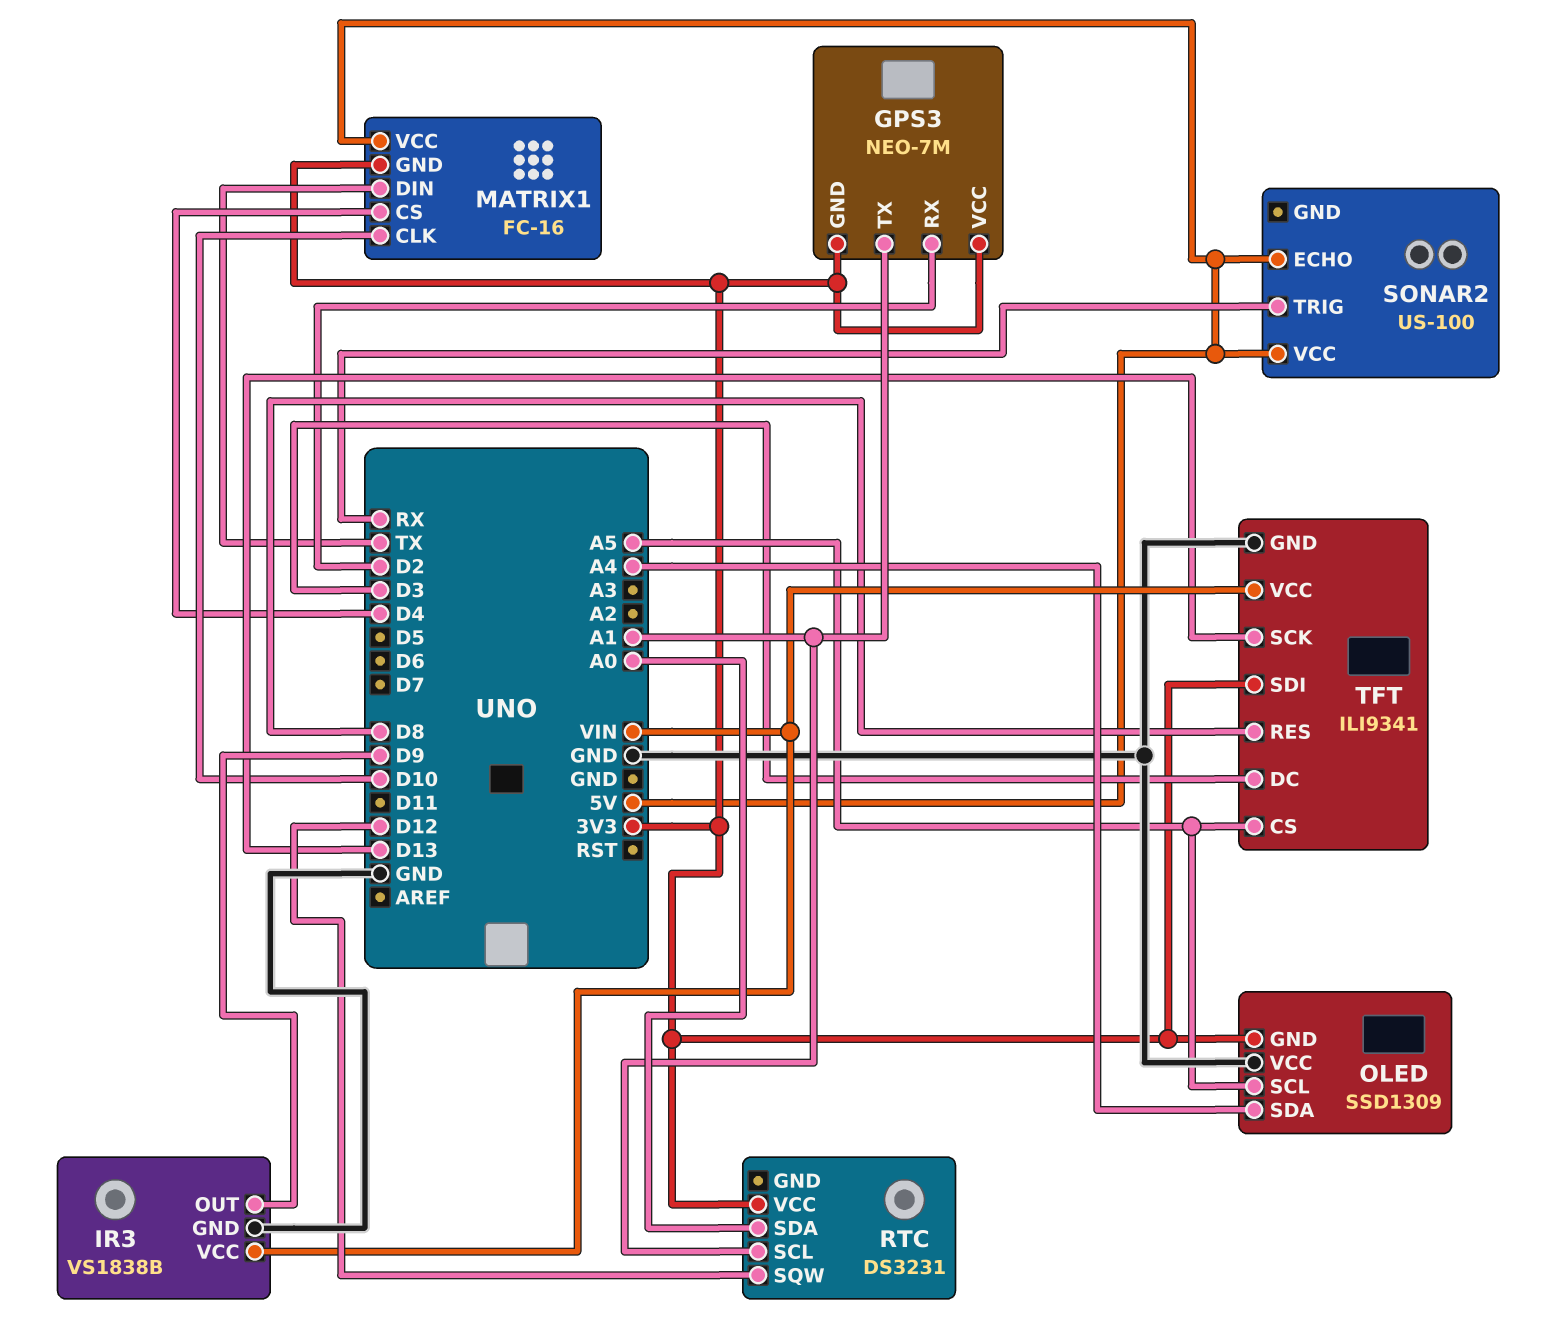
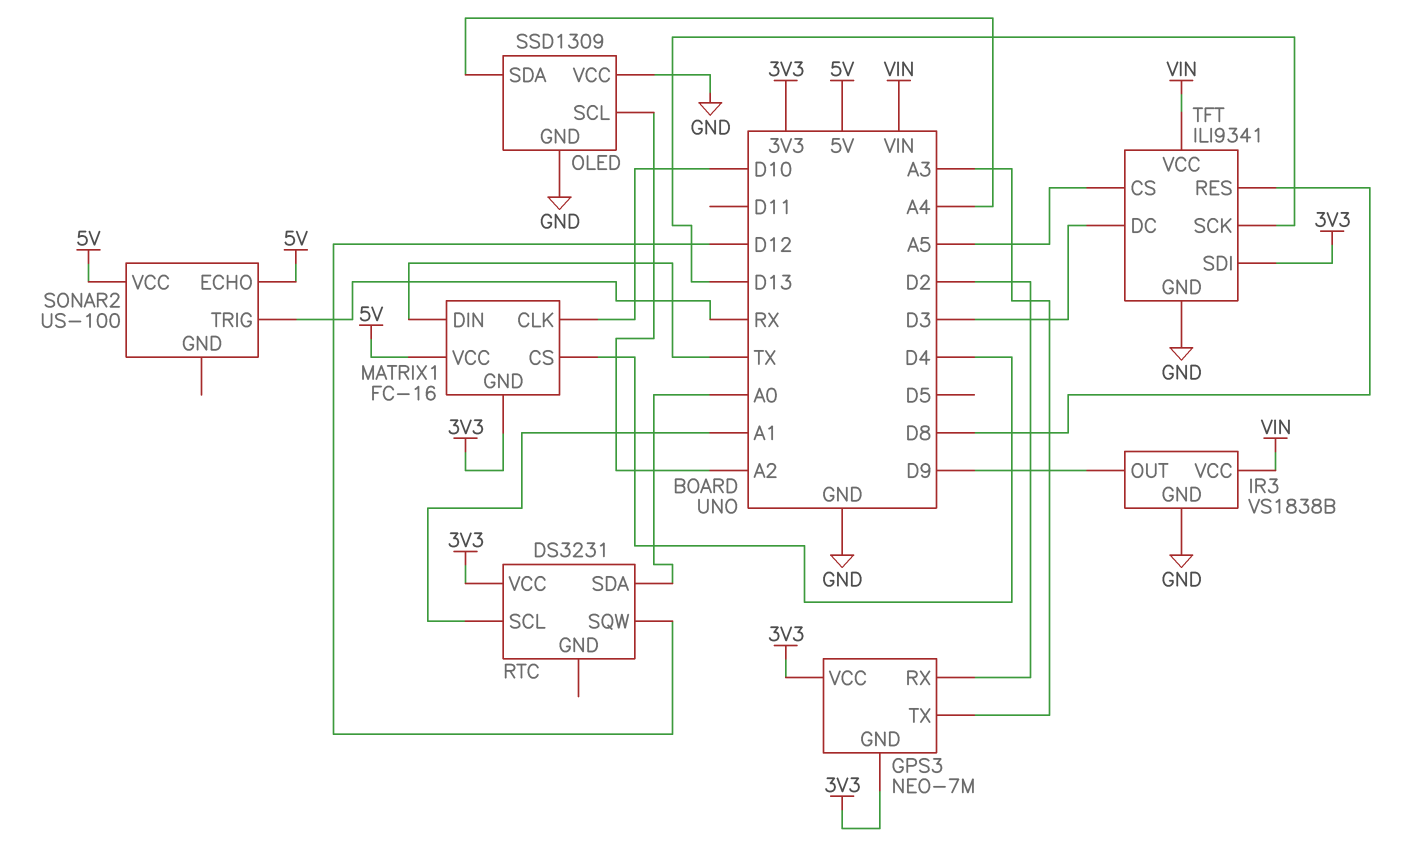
GPS3 pin TX: A1 -> A3
OLED pin GND: 3V3 -> GND
OLED pin SCL: A5 -> A2

